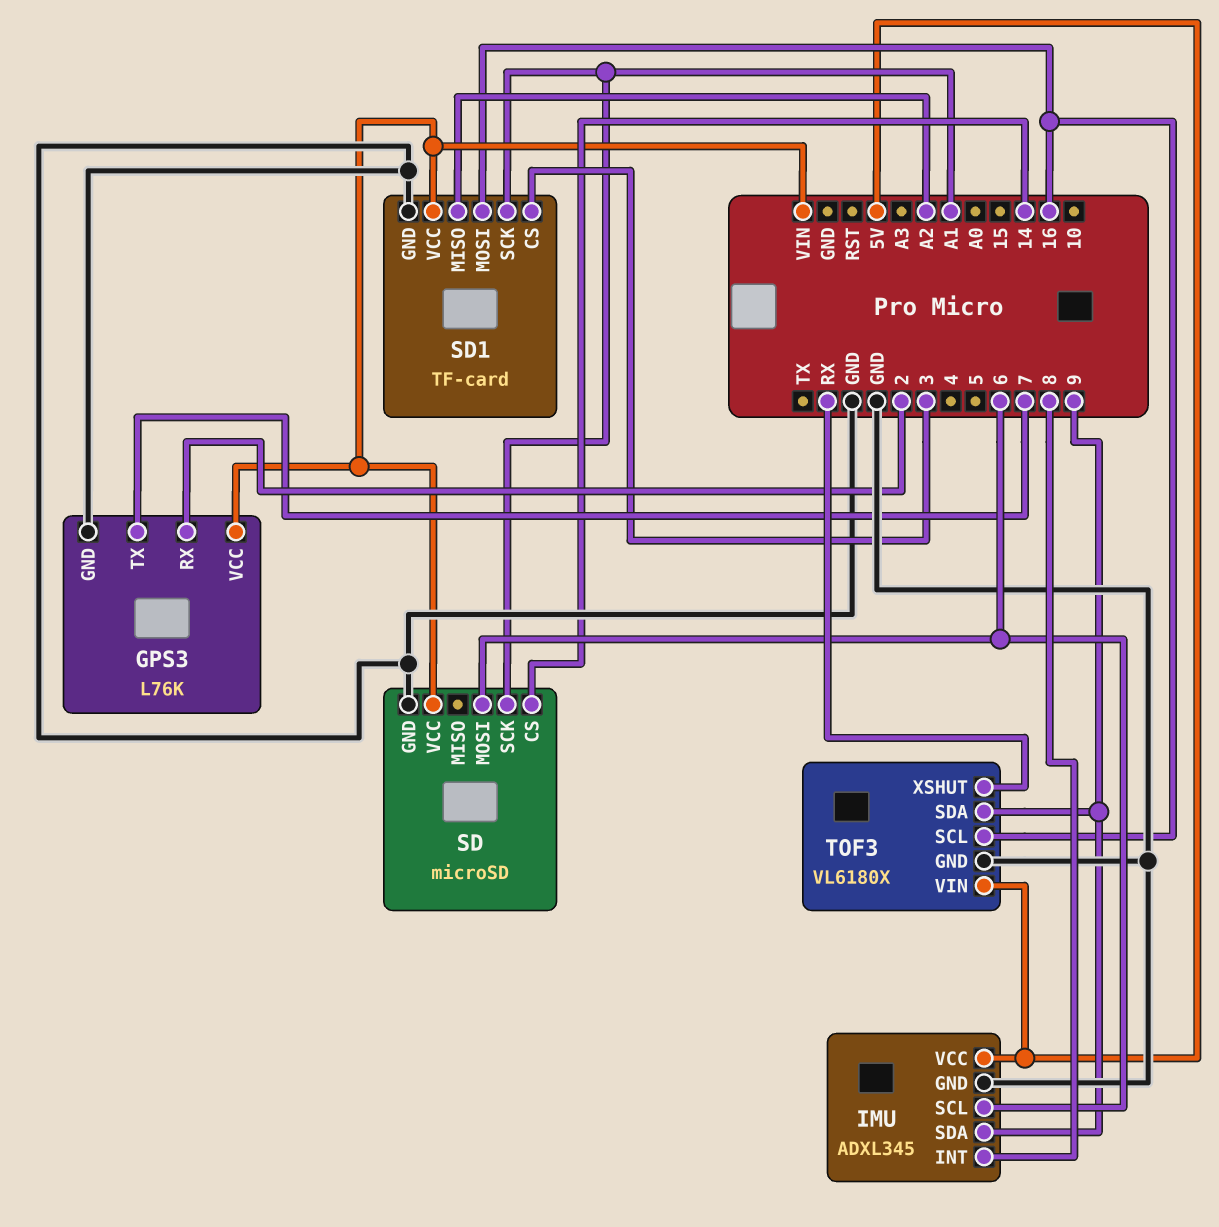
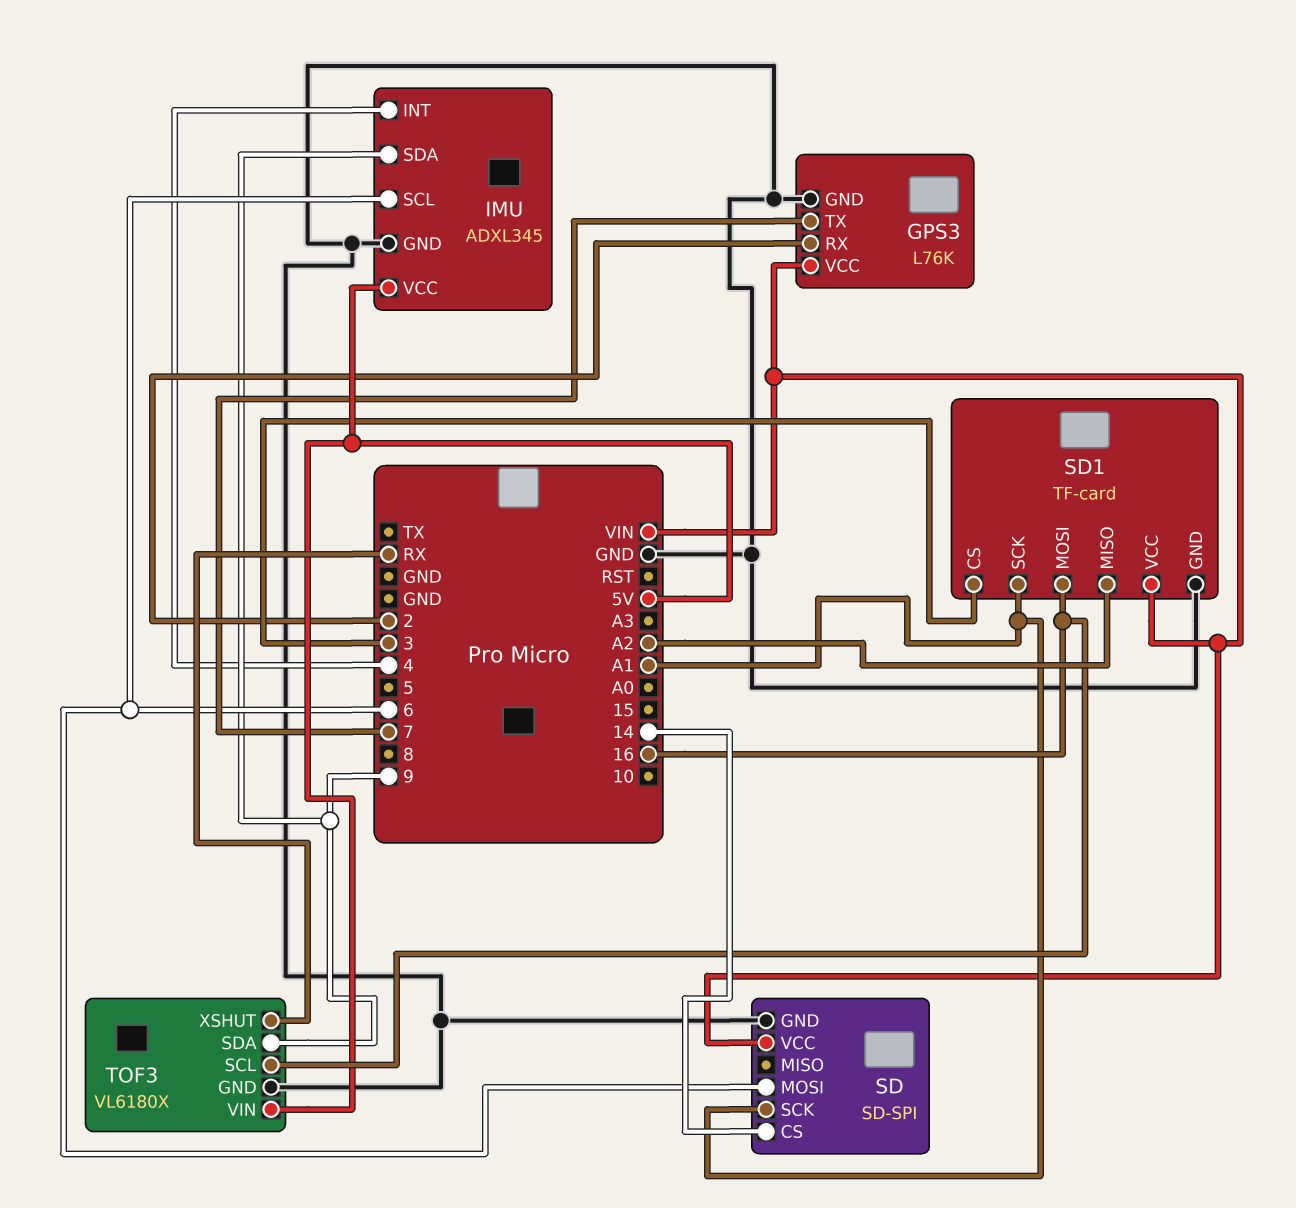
IMU pin INT: 8 -> 4
SD: microSD -> SD-SPI

